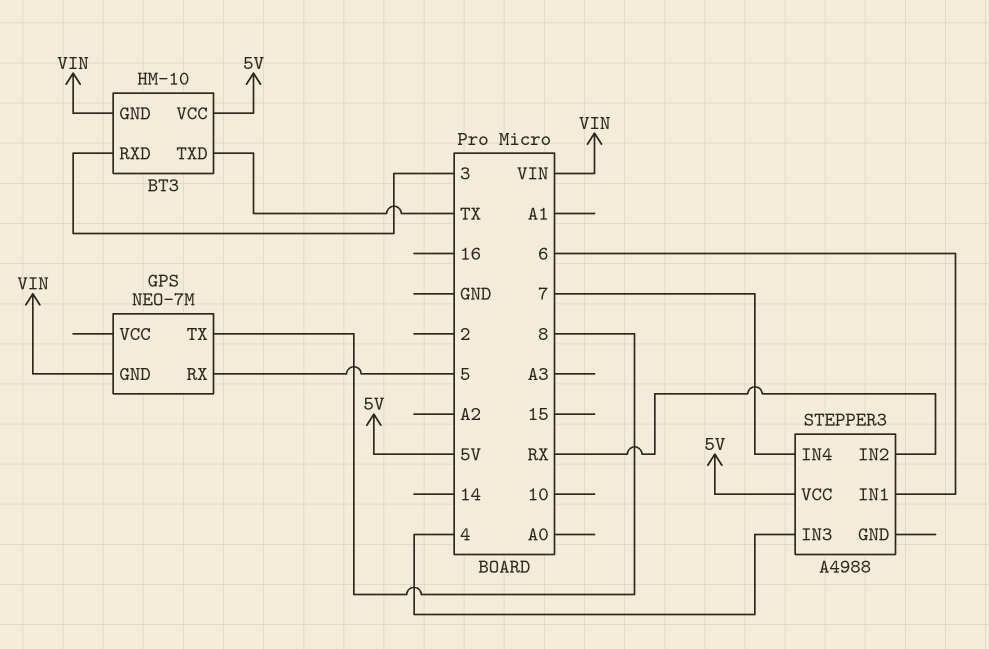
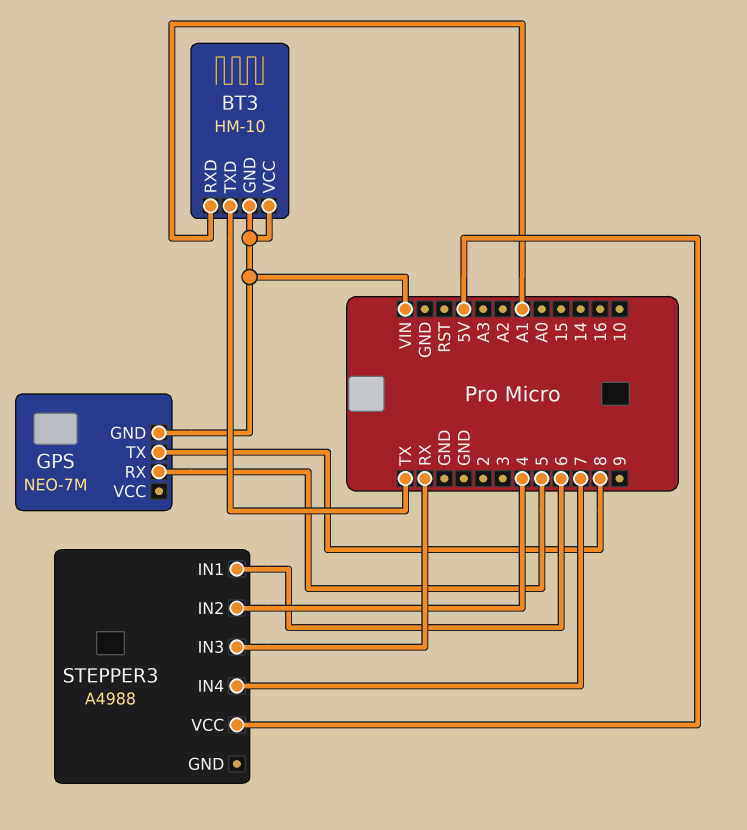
BT3 pin RXD: 3 -> A1
BT3 pin VCC: 5V -> VIN
STEPPER3 pin IN2: RX -> 4
STEPPER3 pin IN3: 4 -> RX

